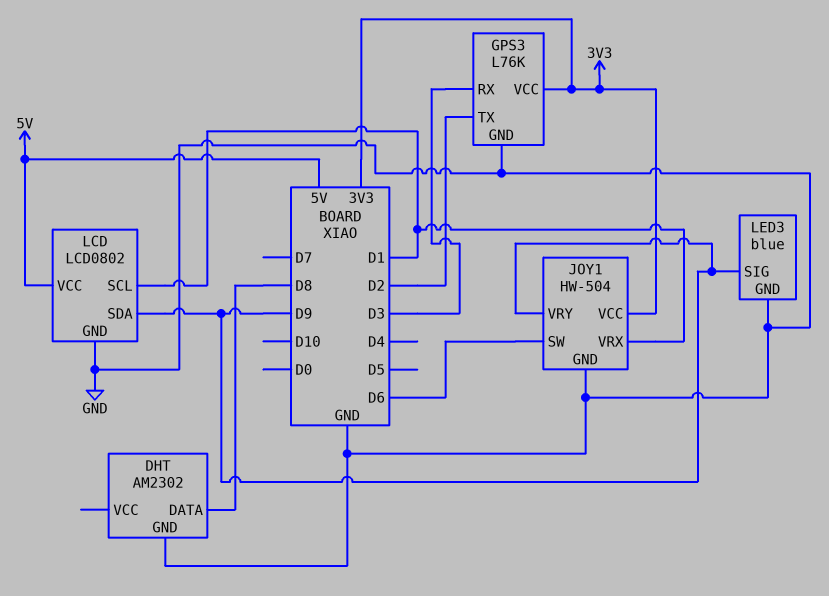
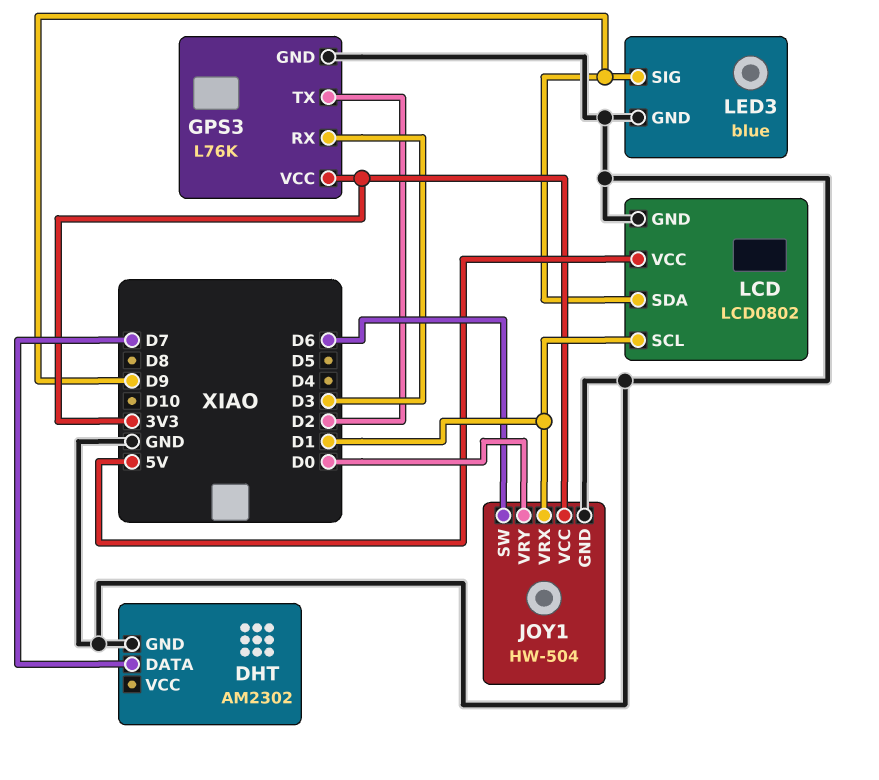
DHT pin DATA: D8 -> D7
JOY1 pin VRY: D9 -> D0

